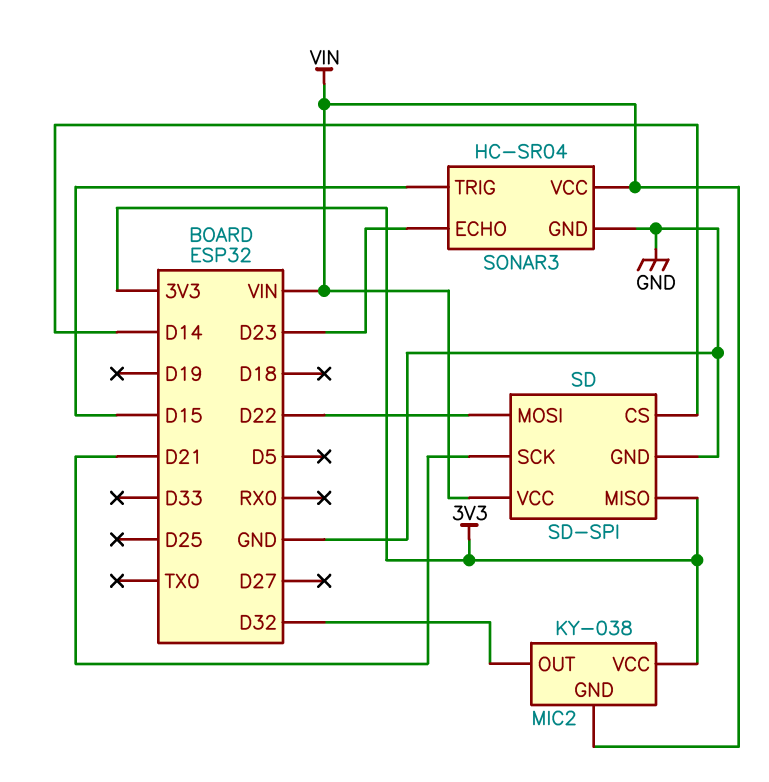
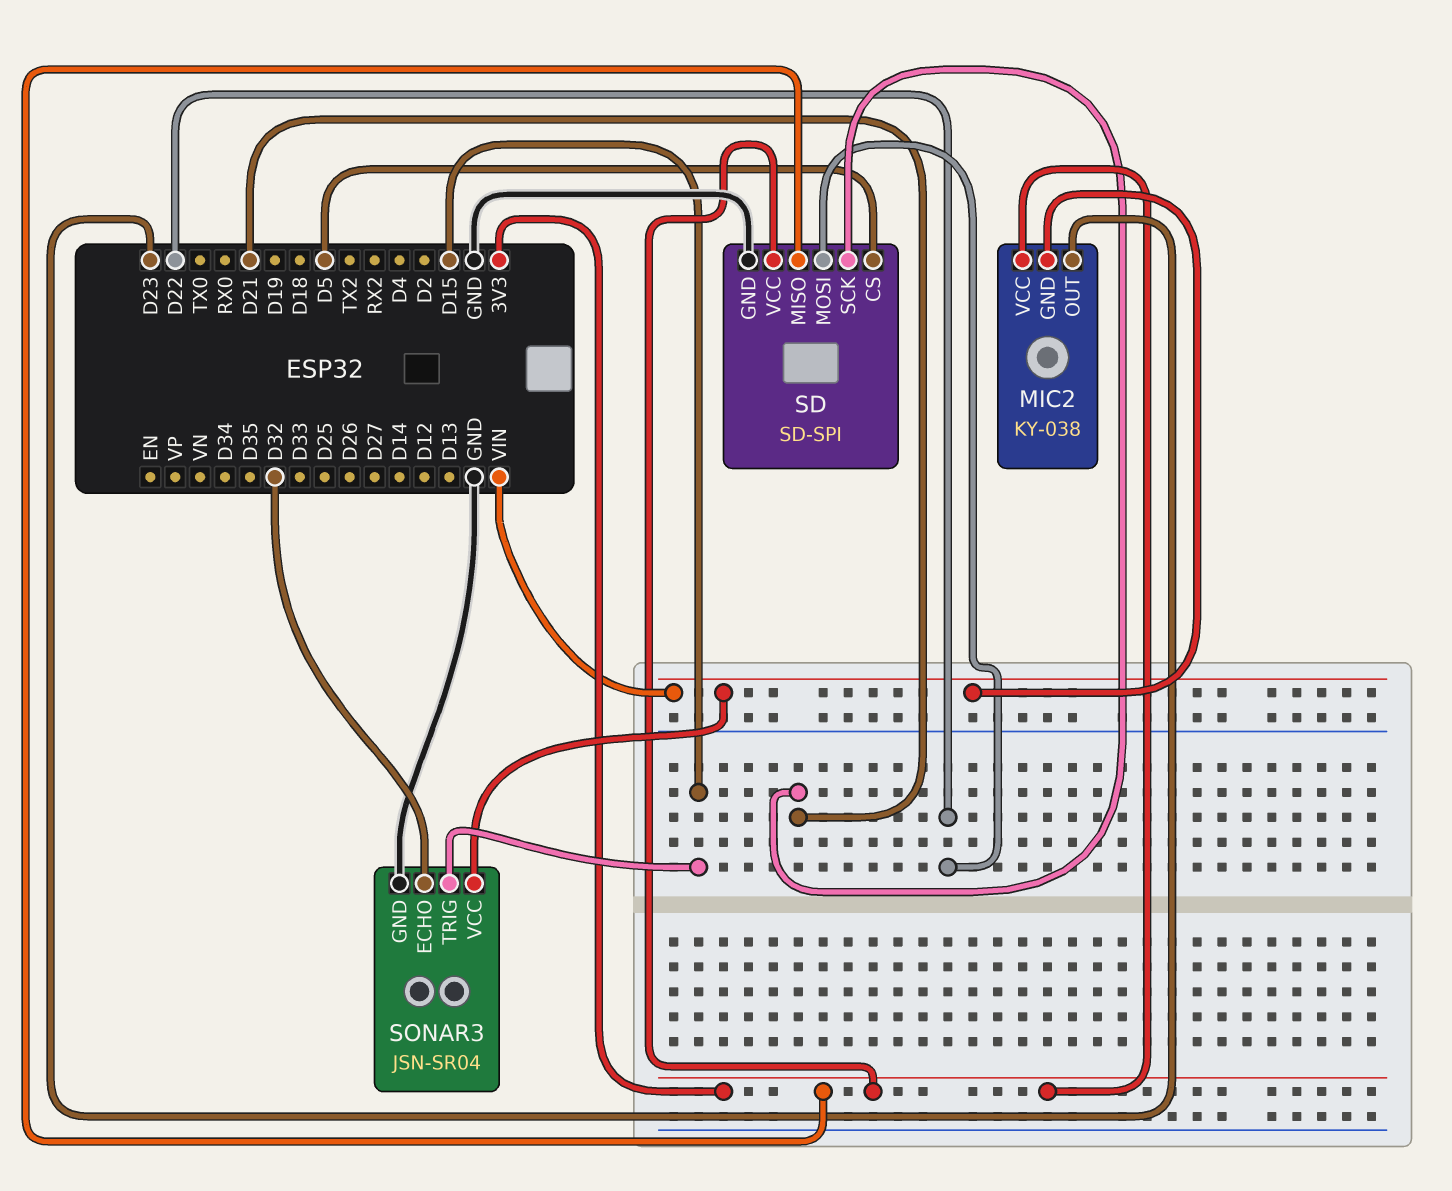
MIC2 pin OUT: D32 -> D23
SD pin CS: D14 -> D5
SD pin VCC: VIN -> 3V3
SONAR3: HC-SR04 -> JSN-SR04
SONAR3 pin ECHO: D23 -> D32

